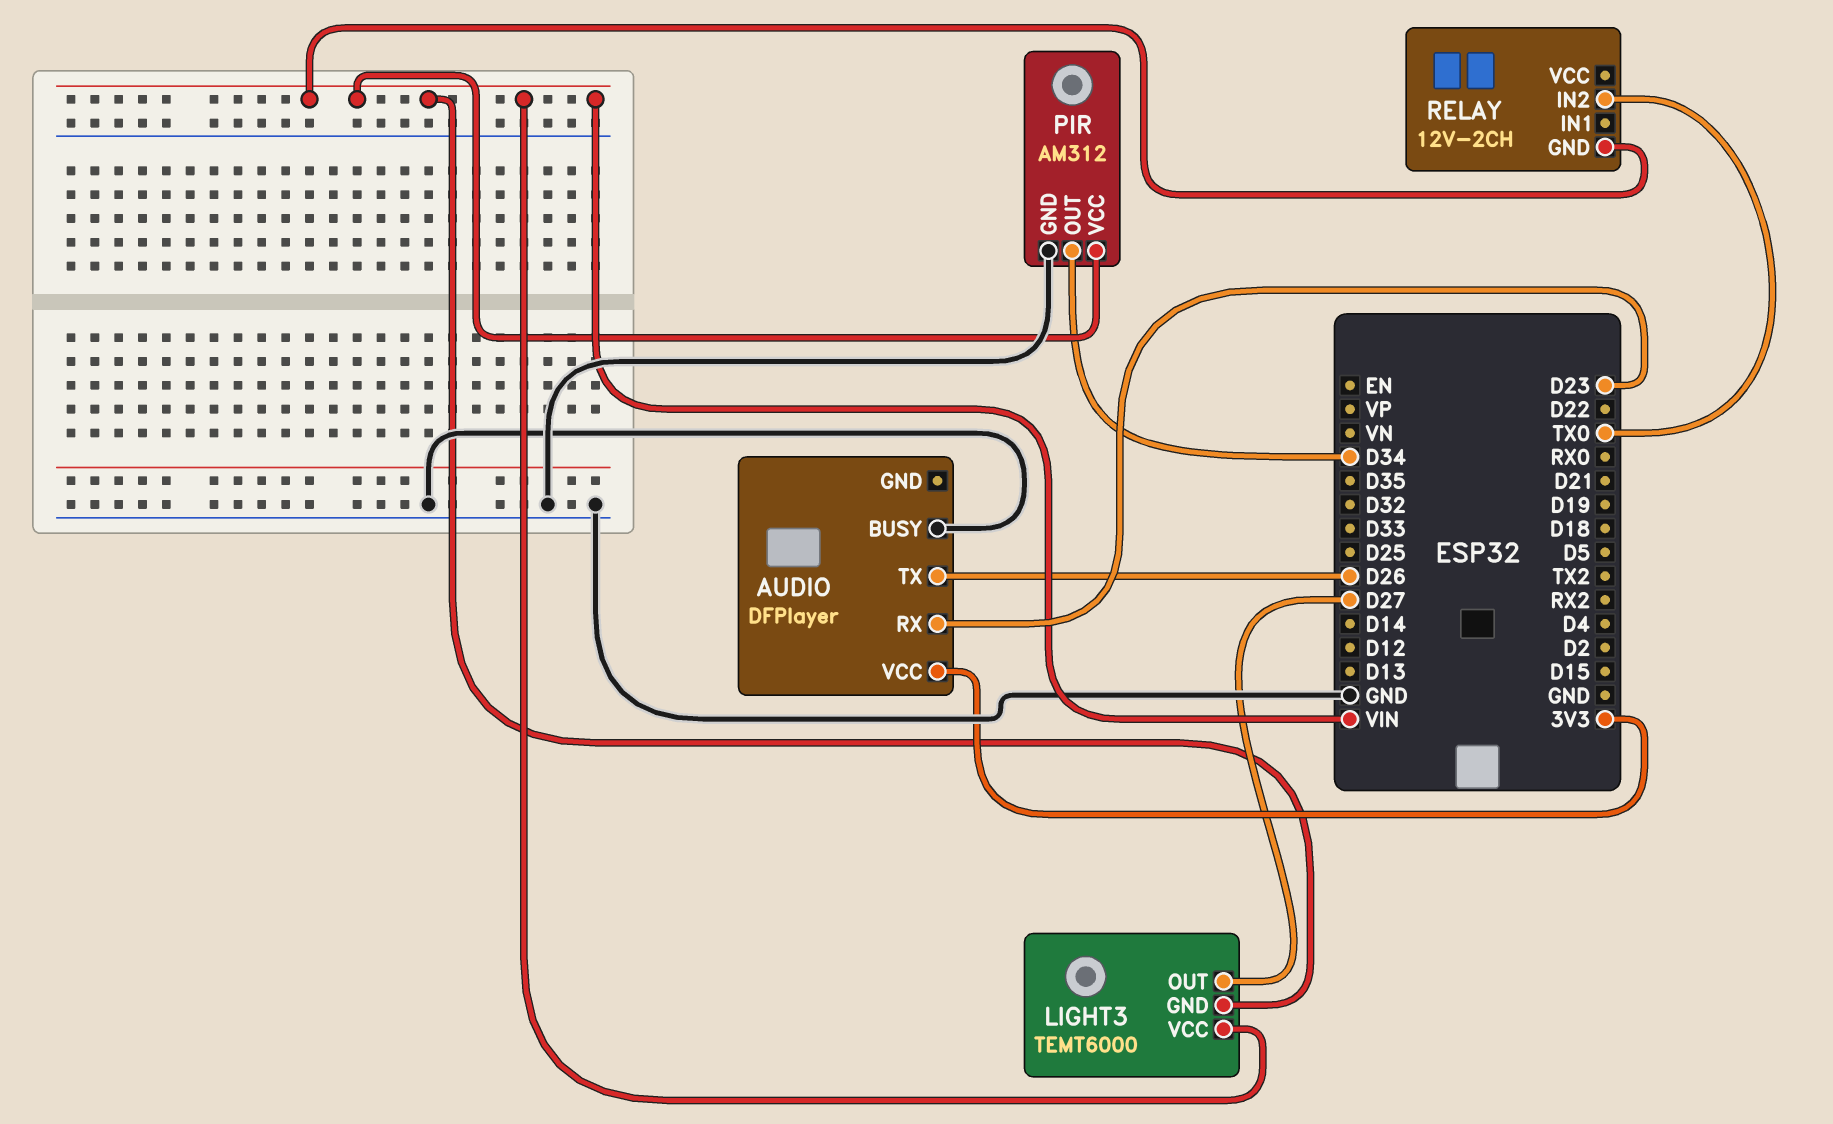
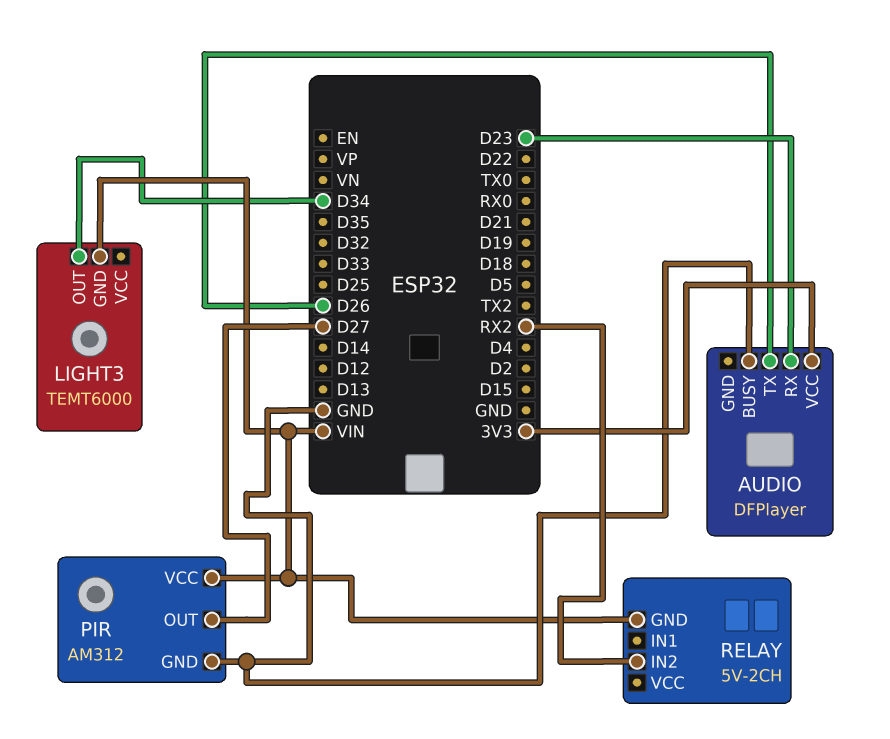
LIGHT3 pin OUT: D27 -> D34
LIGHT3 pin VCC: VIN -> none
PIR pin OUT: D34 -> D27
RELAY: 12V-2CH -> 5V-2CH
RELAY pin IN2: TX0 -> RX2

